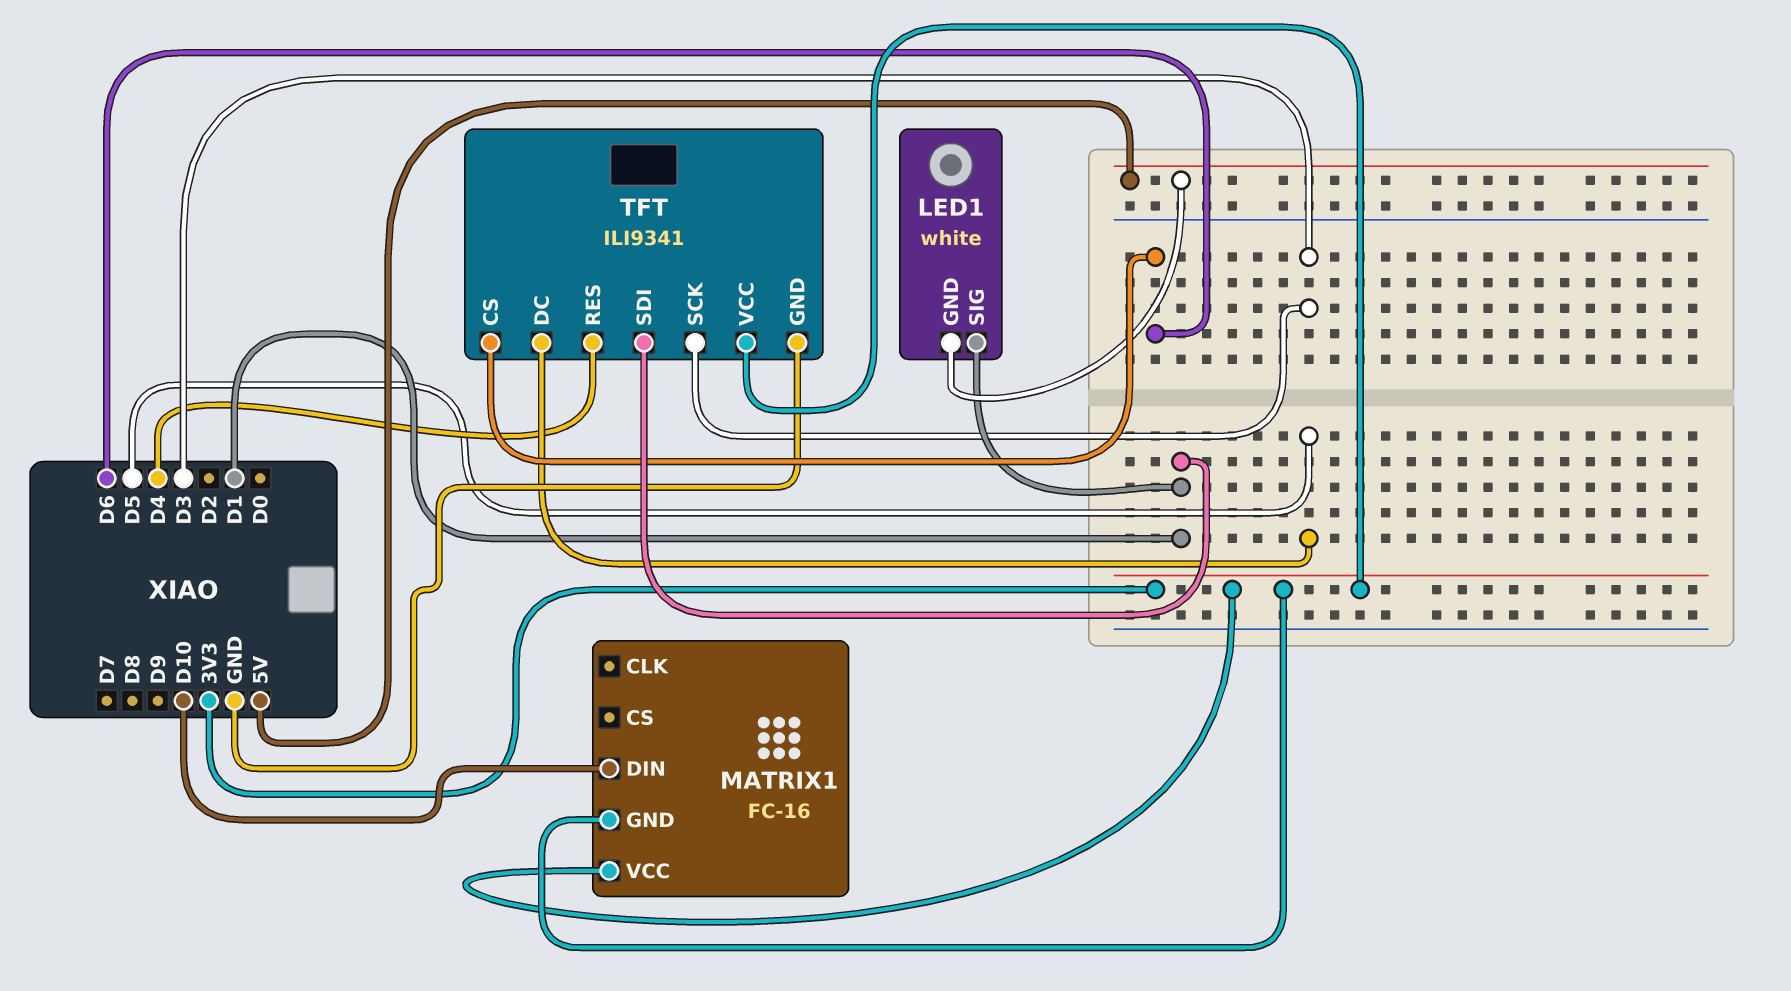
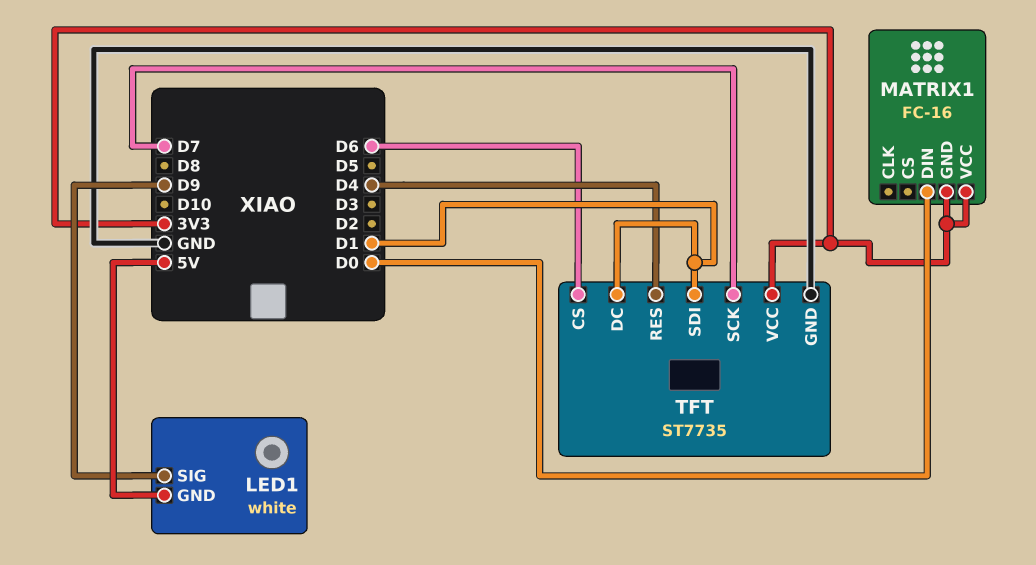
LED1 pin SIG: D1 -> D9
MATRIX1 pin DIN: D10 -> D0
TFT: ILI9341 -> ST7735
TFT pin DC: D5 -> D1
TFT pin SCK: D3 -> D7

